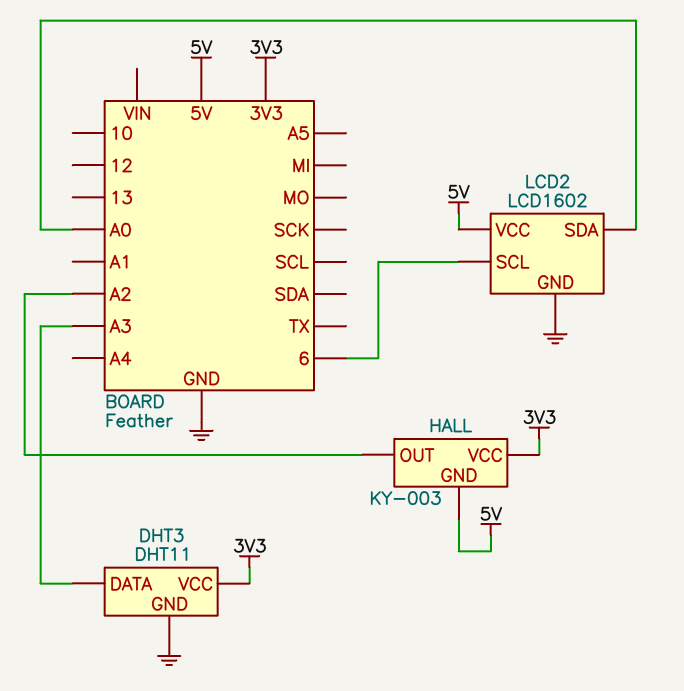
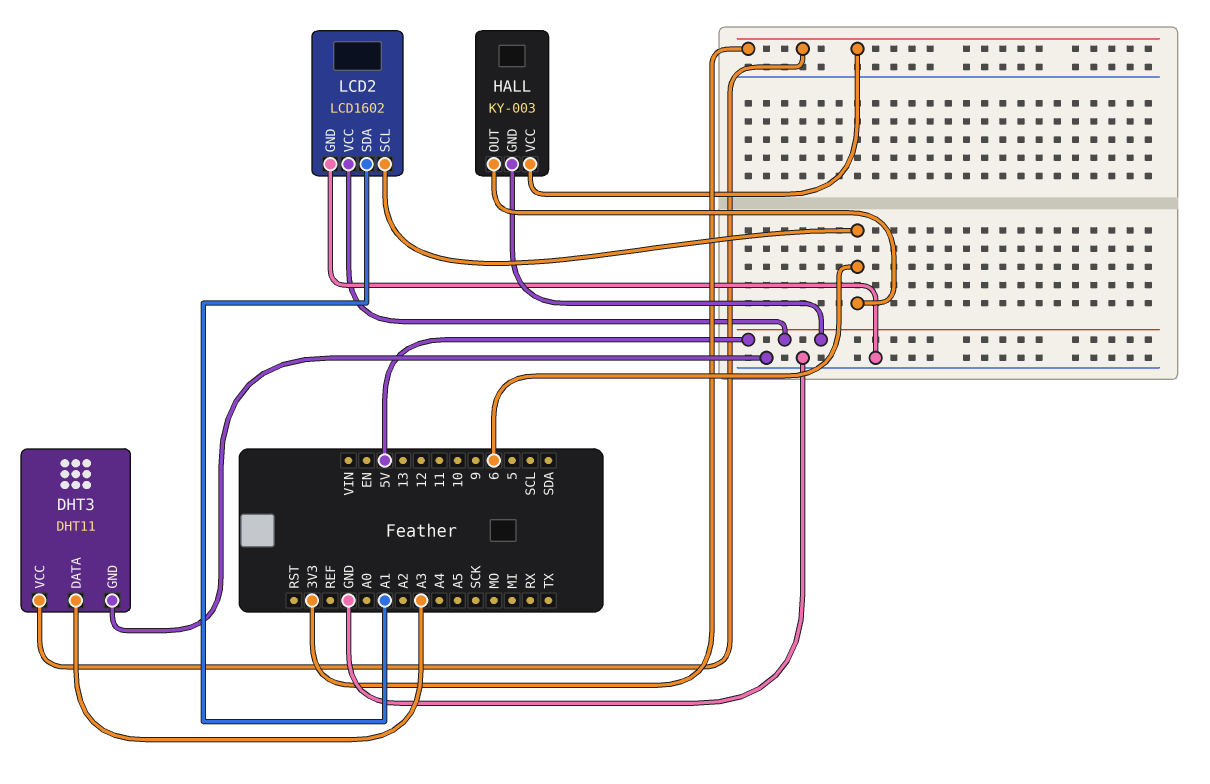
HALL pin OUT: A2 -> 6
LCD2 pin SDA: A0 -> A1

